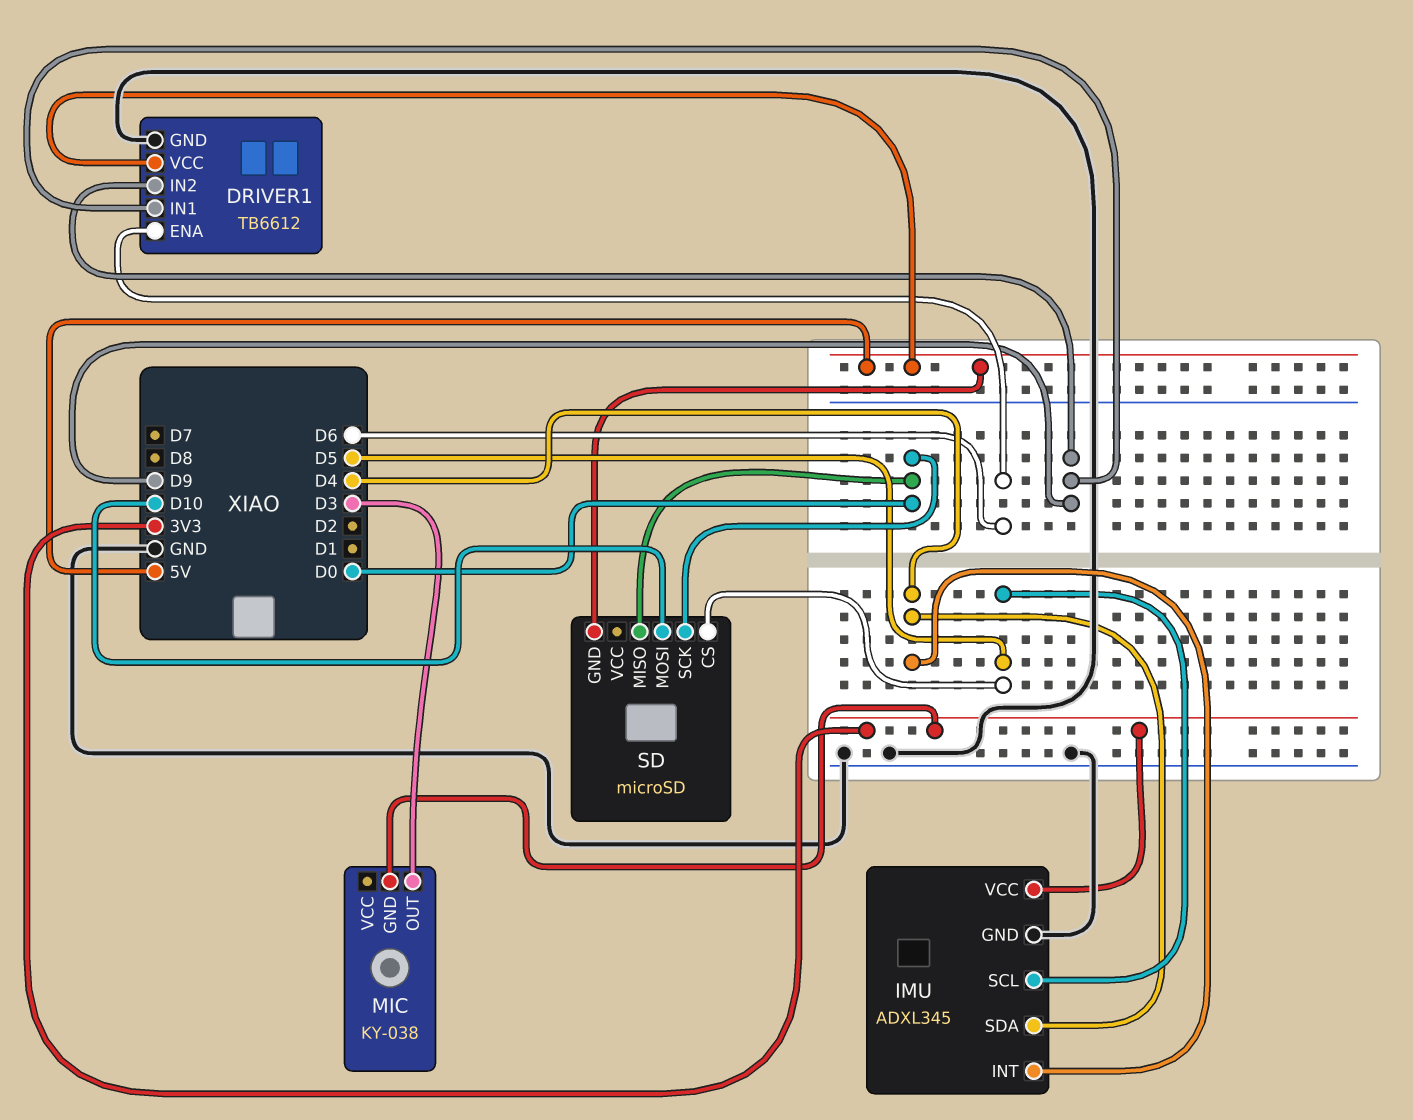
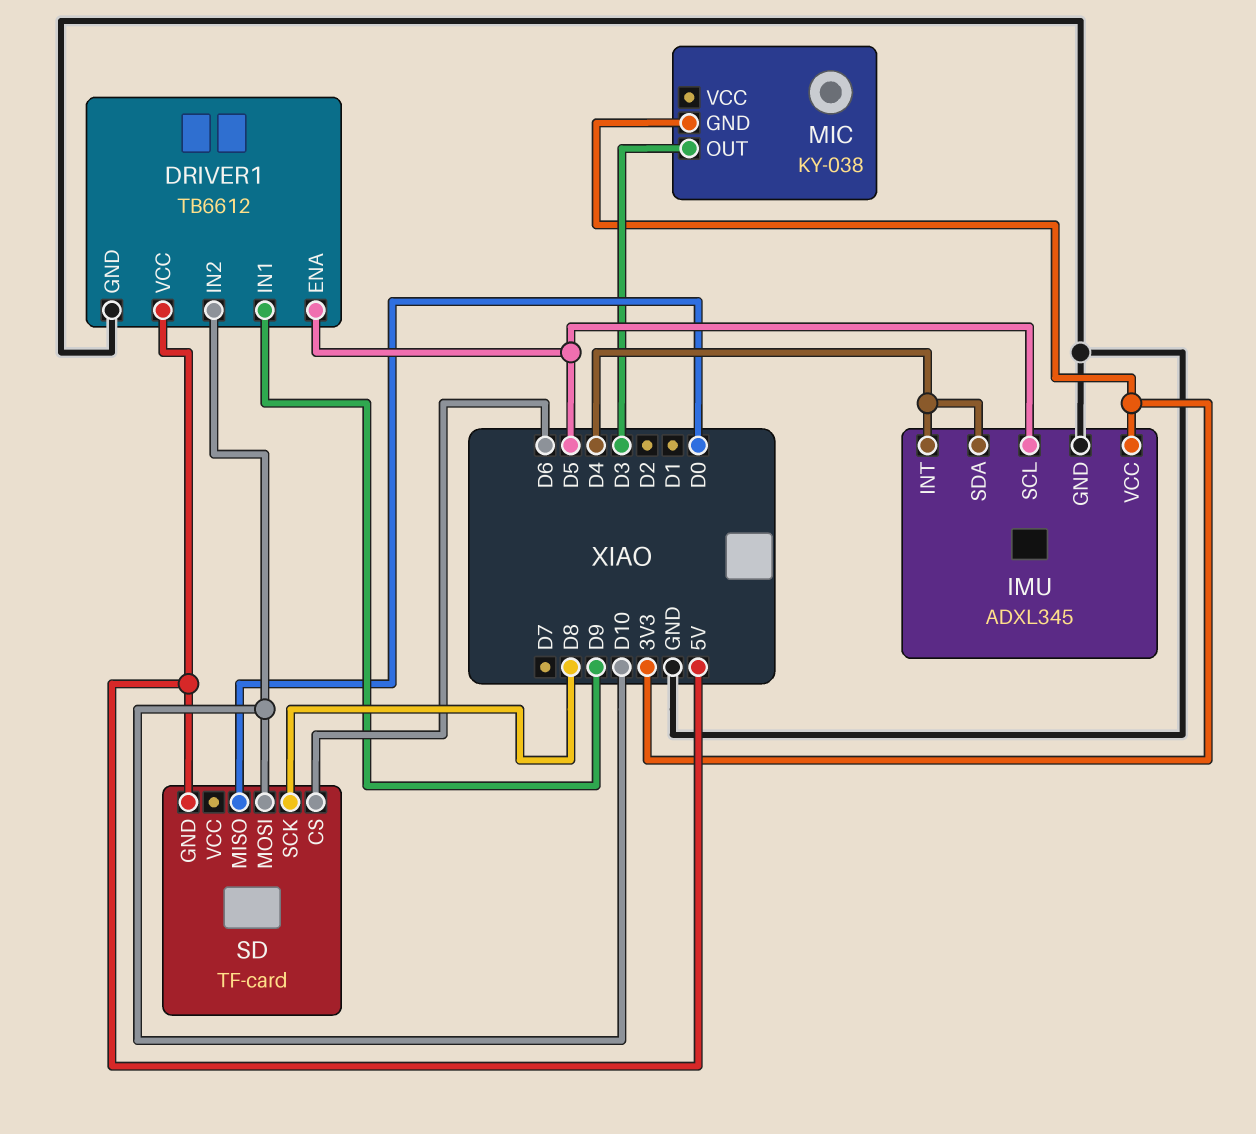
DRIVER1 pin ENA: D6 -> D5
DRIVER1 pin IN2: D9 -> D10
SD: microSD -> TF-card
SD pin CS: D5 -> D6
SD pin SCK: D0 -> D8

